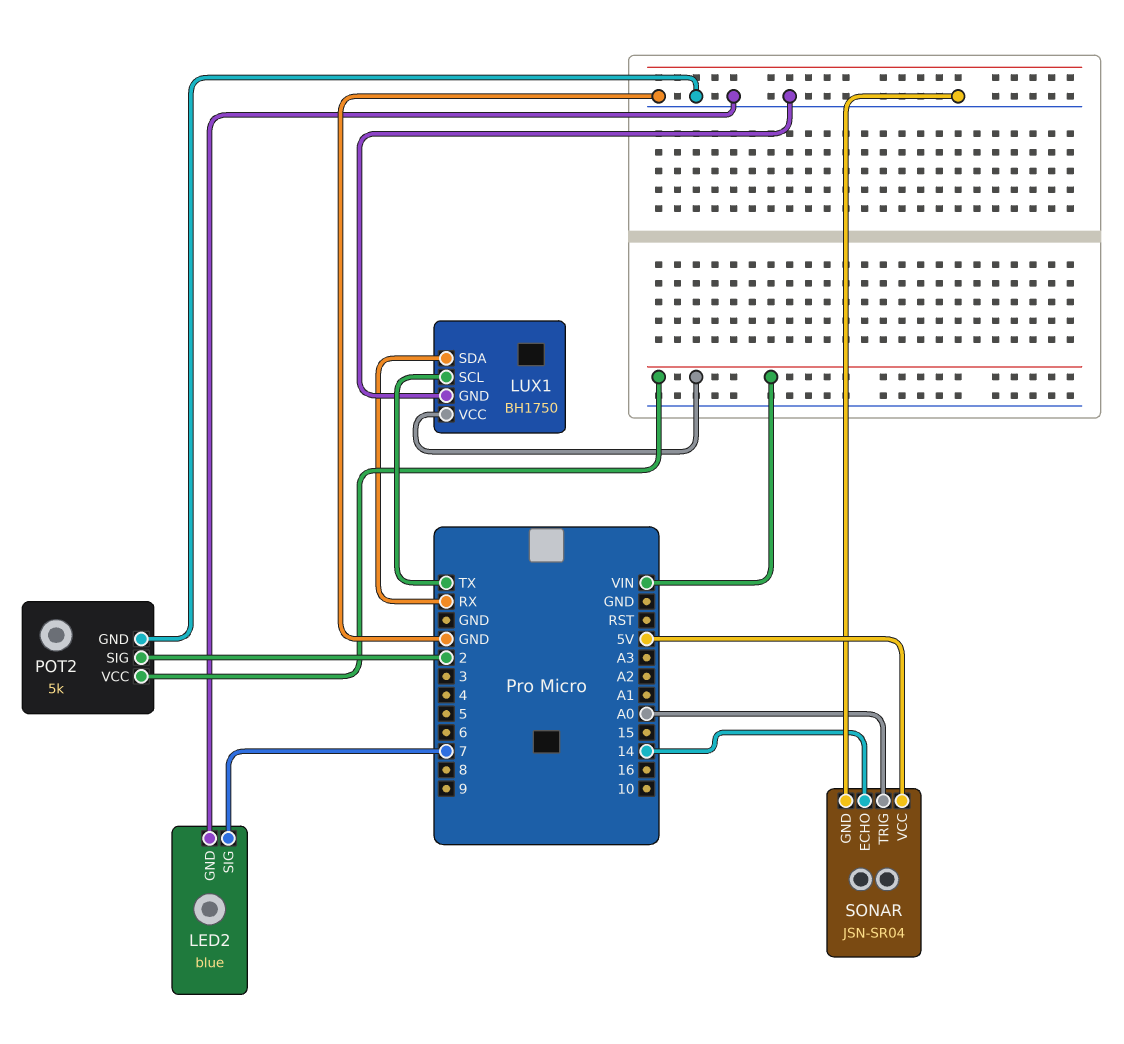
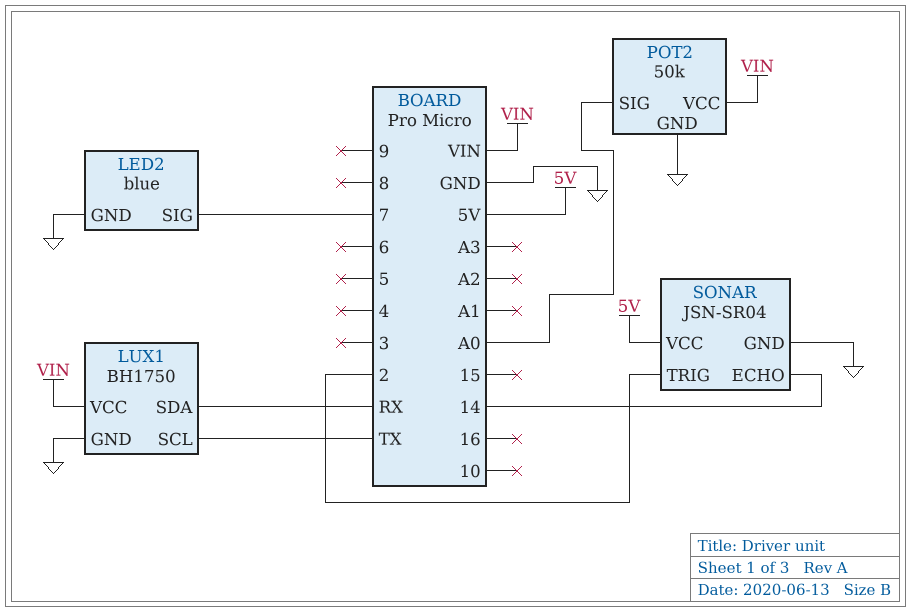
POT2: 5k -> 50k
POT2 pin SIG: 2 -> A0
SONAR pin TRIG: A0 -> 2

